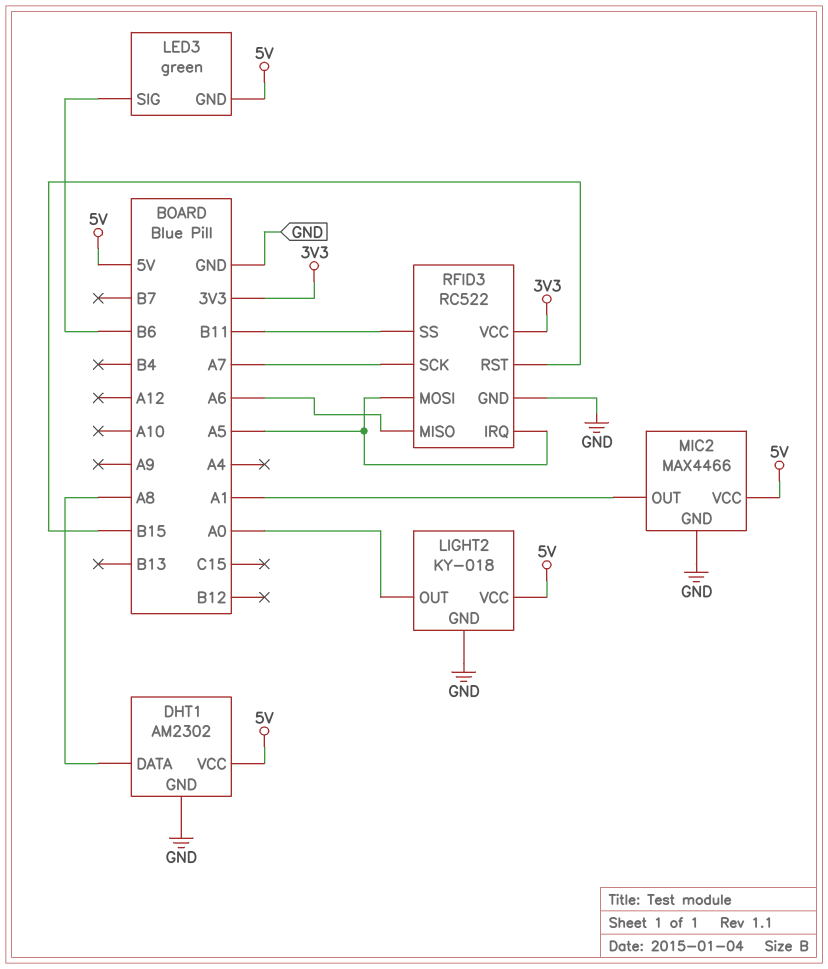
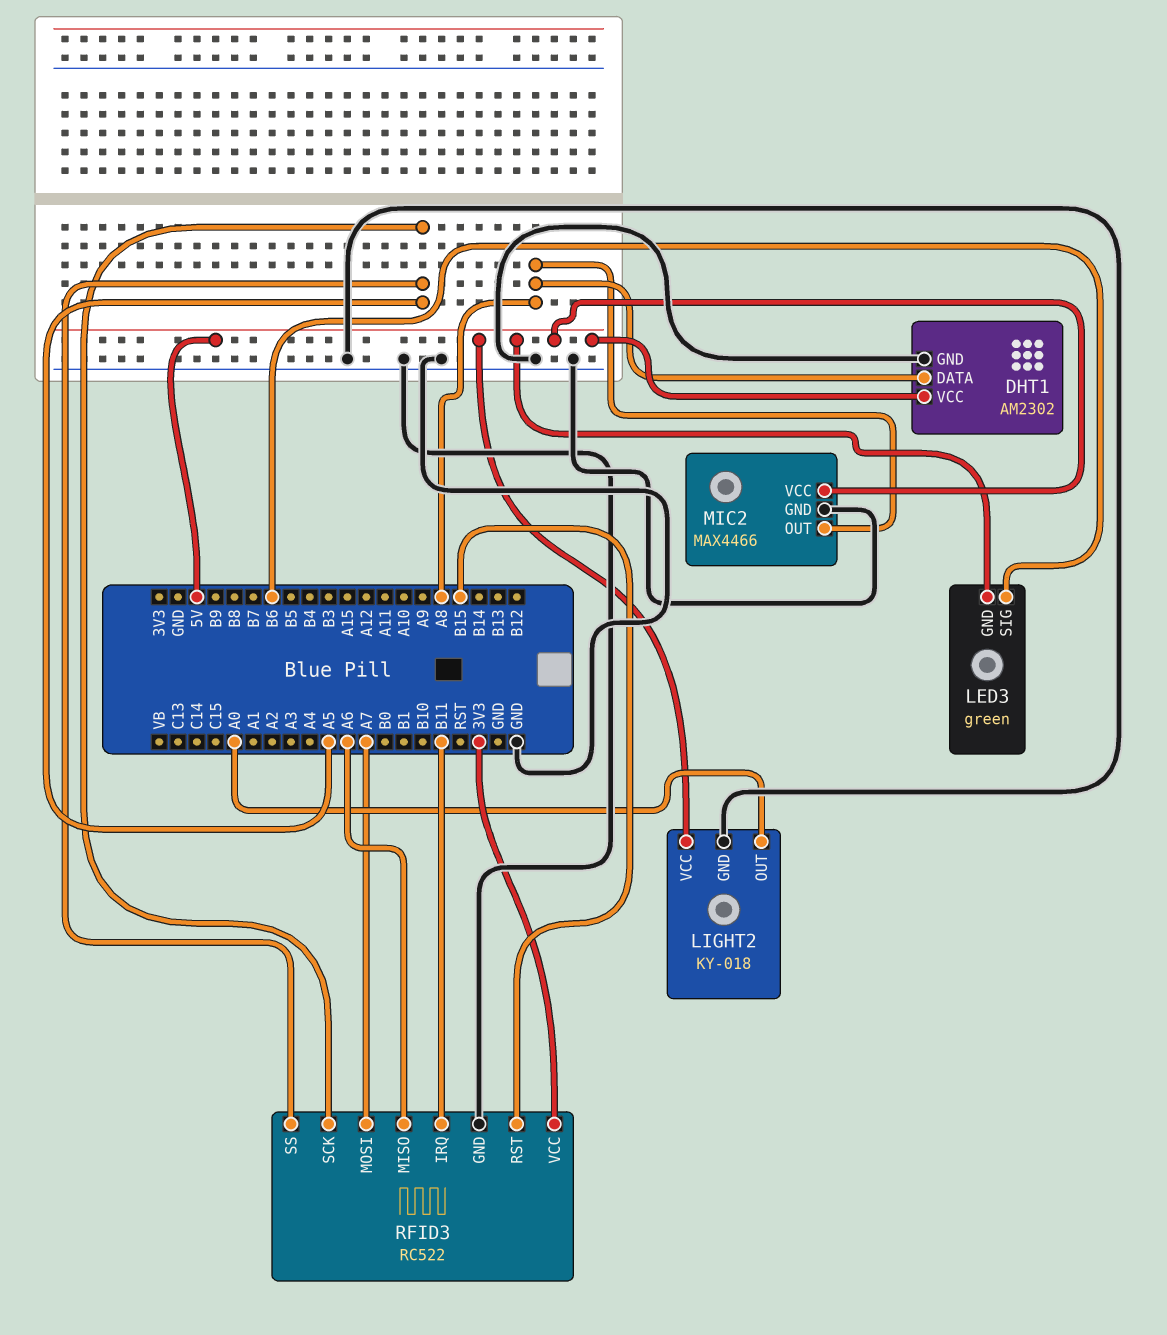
MIC2 pin OUT: A1 -> A8
RFID3 pin IRQ: A5 -> B11
RFID3 pin MOSI: A5 -> A7
RFID3 pin SCK: A7 -> A5
RFID3 pin SS: B11 -> A5

